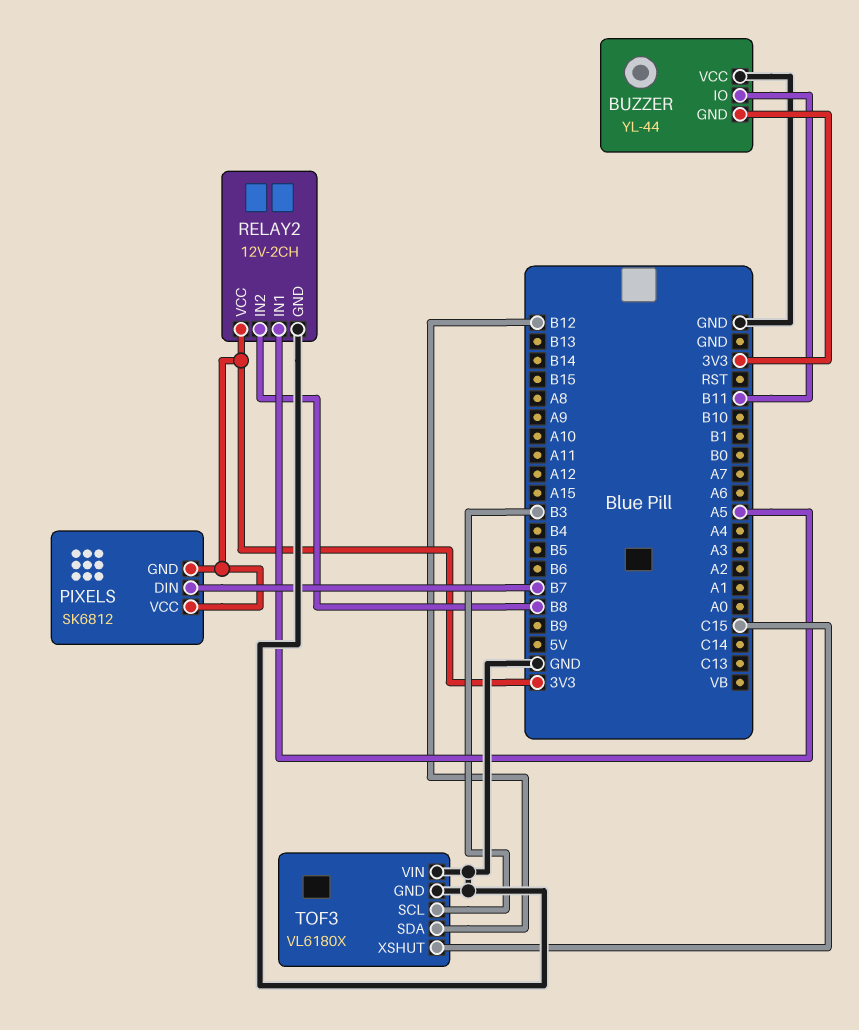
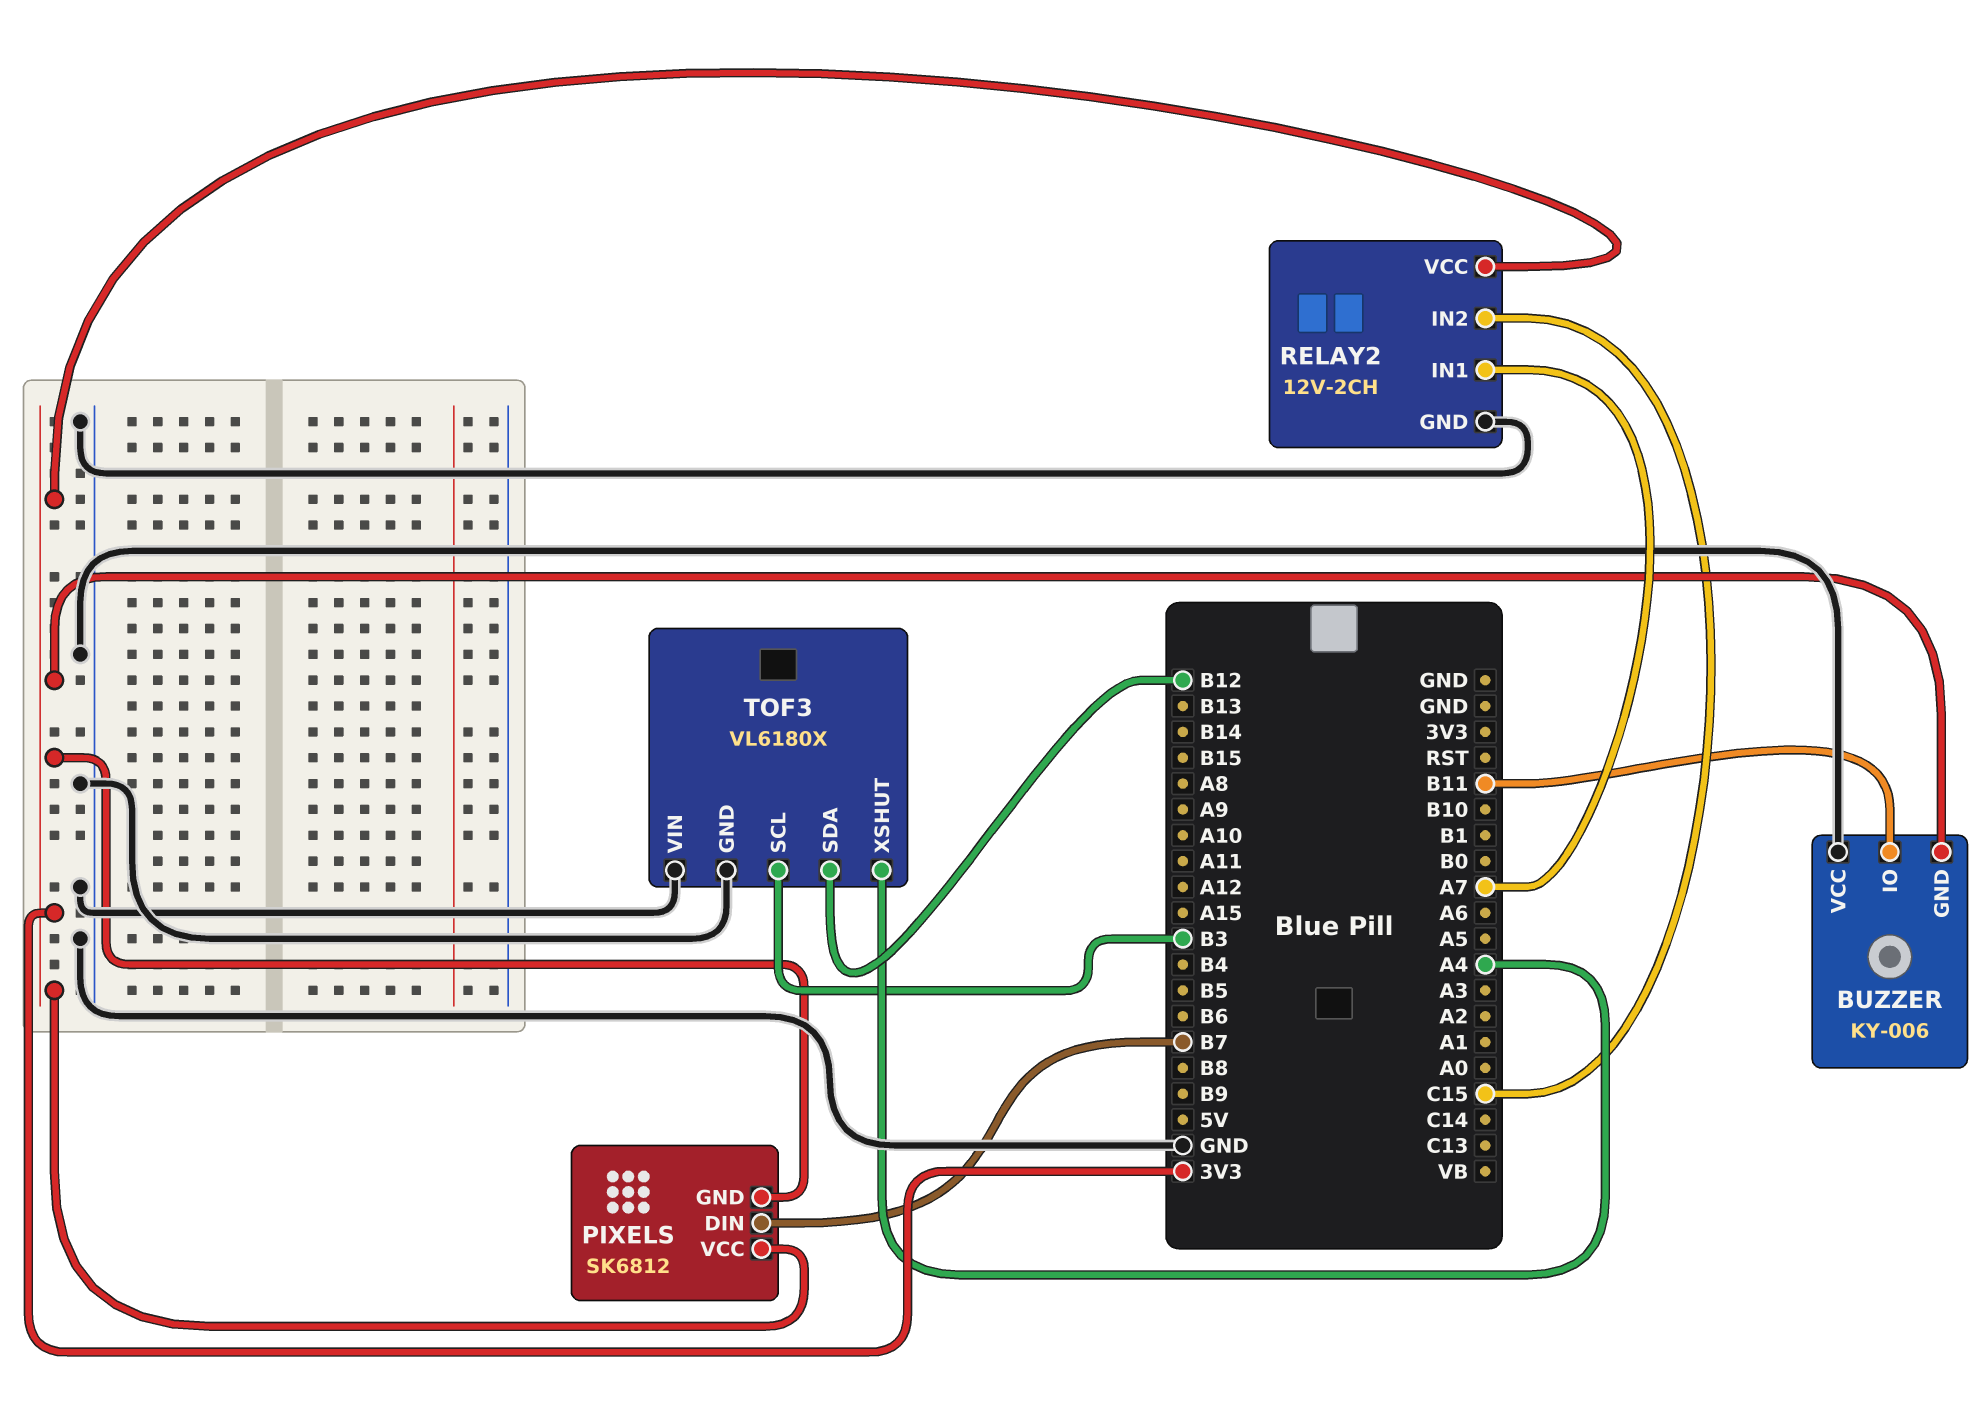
BUZZER: YL-44 -> KY-006
RELAY2 pin IN1: A5 -> A7
RELAY2 pin IN2: B8 -> C15
TOF3 pin XSHUT: C15 -> A4

